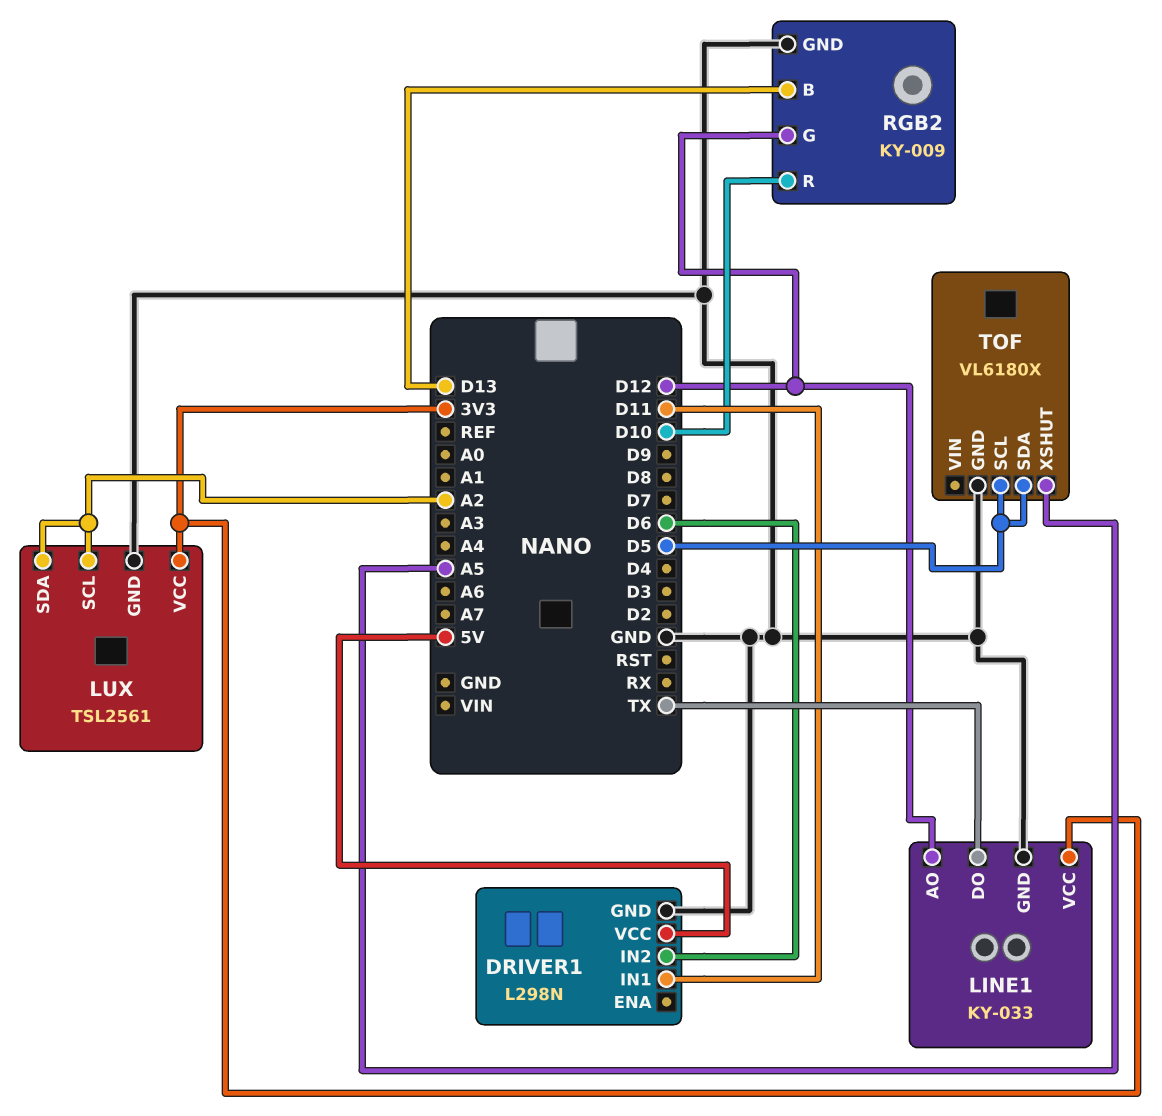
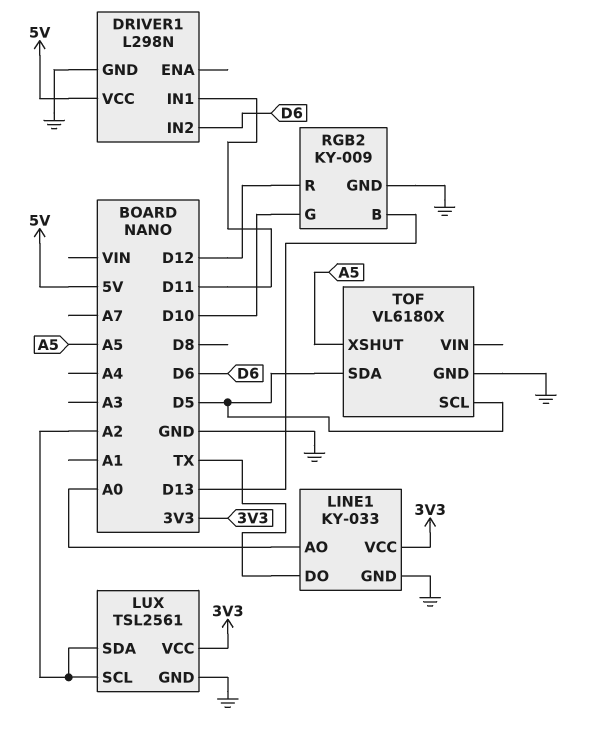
LINE1 pin AO: D12 -> A0
RGB2 pin G: D12 -> D10
RGB2 pin R: D10 -> D12

